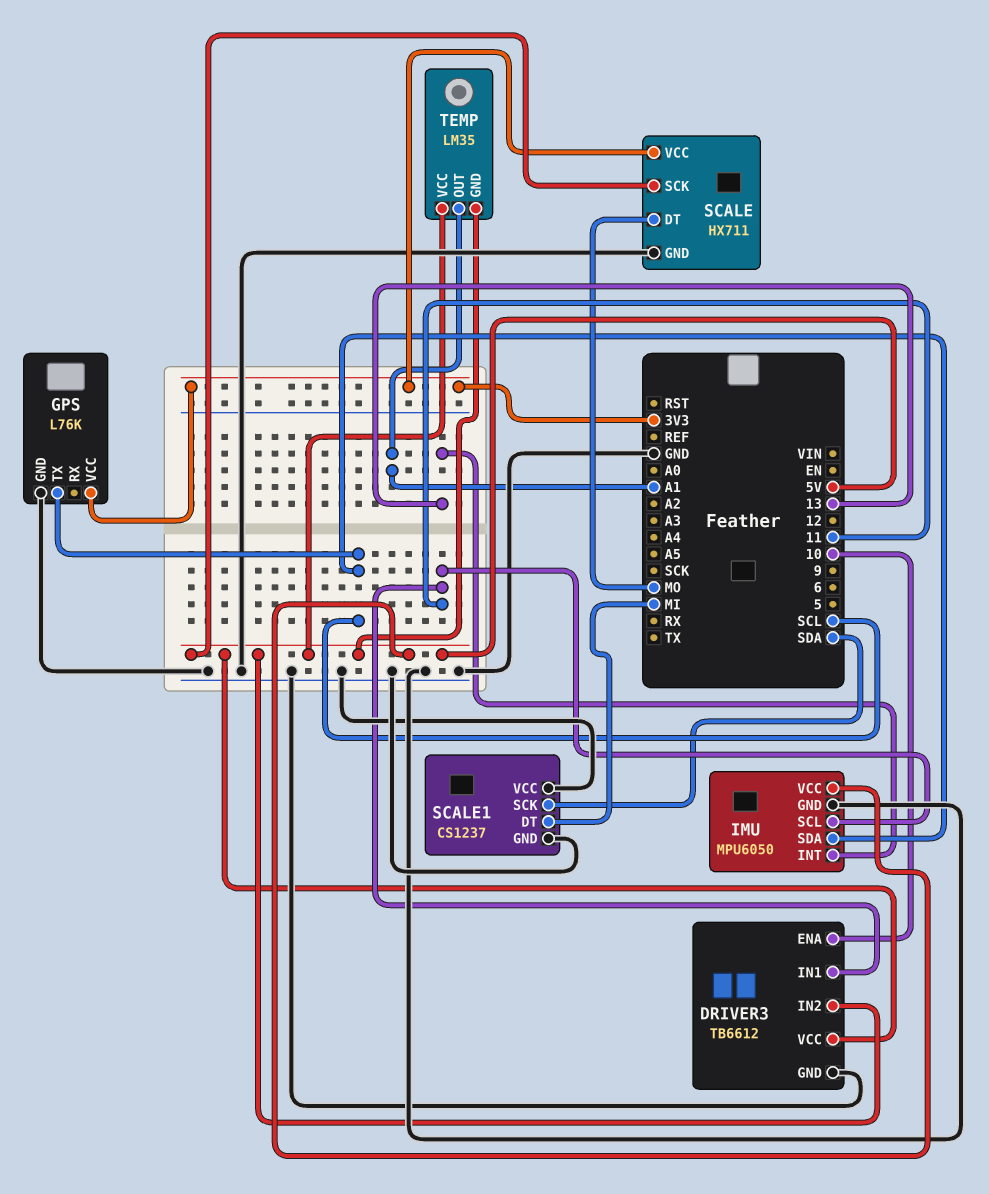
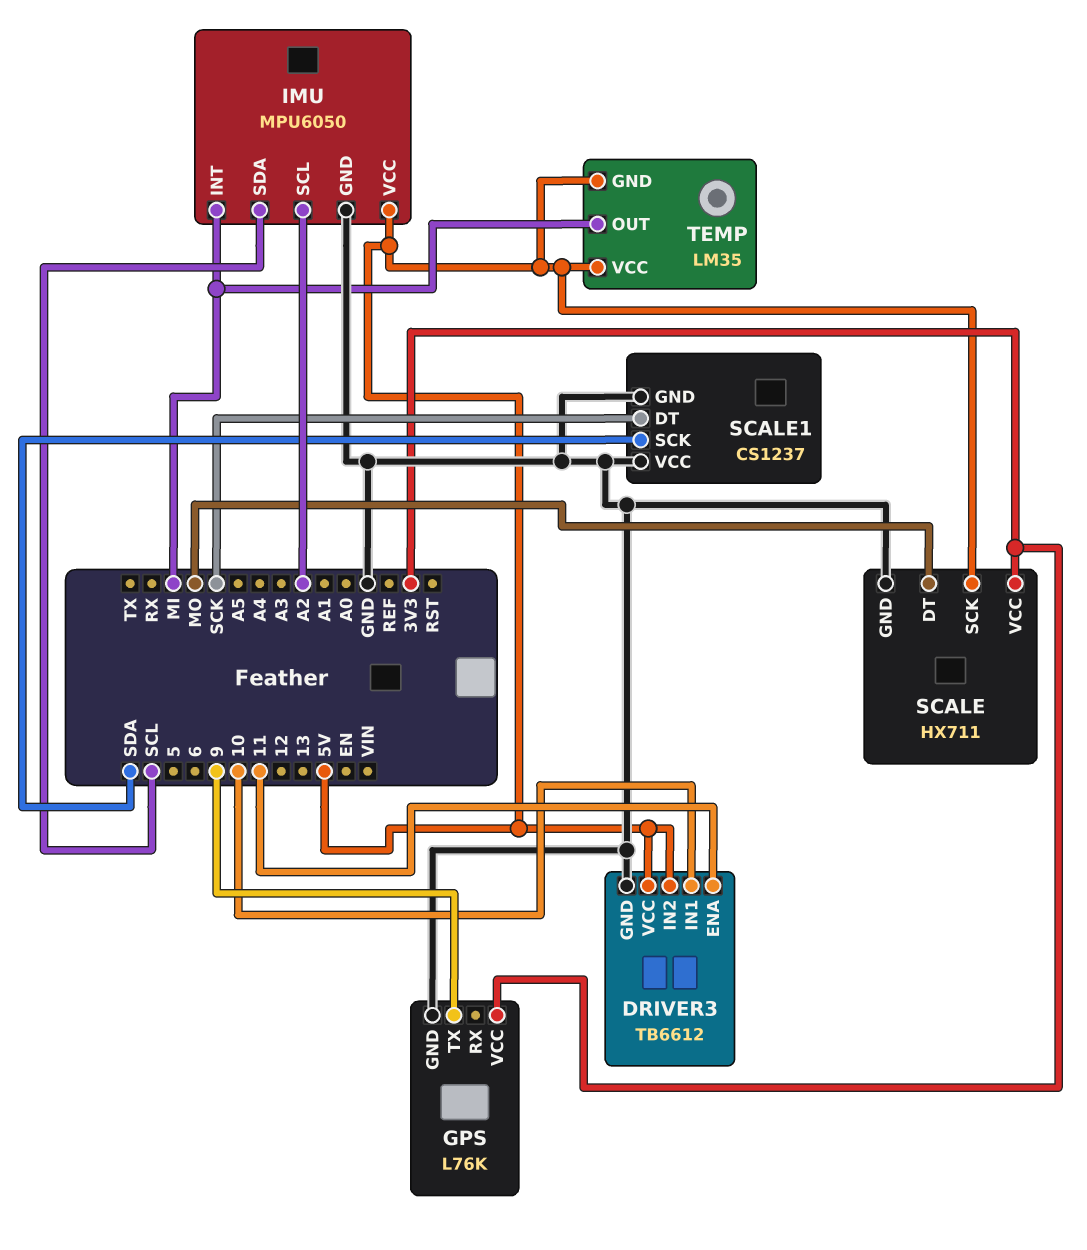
DRIVER3 pin ENA: 10 -> 11
DRIVER3 pin IN1: 11 -> 10
GPS pin TX: SCL -> 9
IMU pin INT: 13 -> MI
IMU pin SCL: 11 -> A2
SCALE1 pin DT: MI -> SCK
TEMP pin OUT: A1 -> MI

